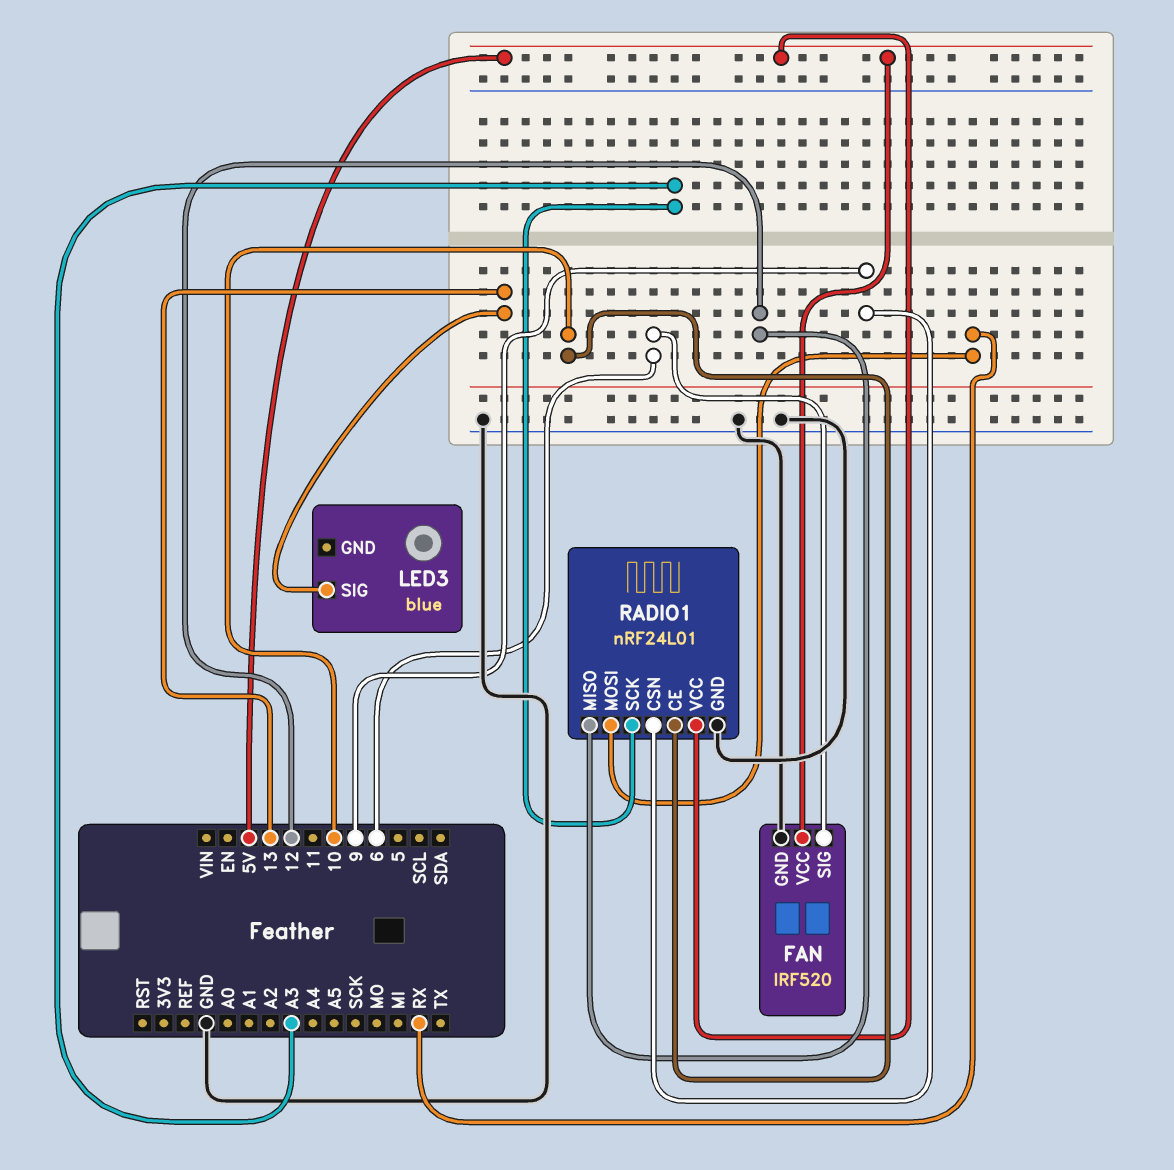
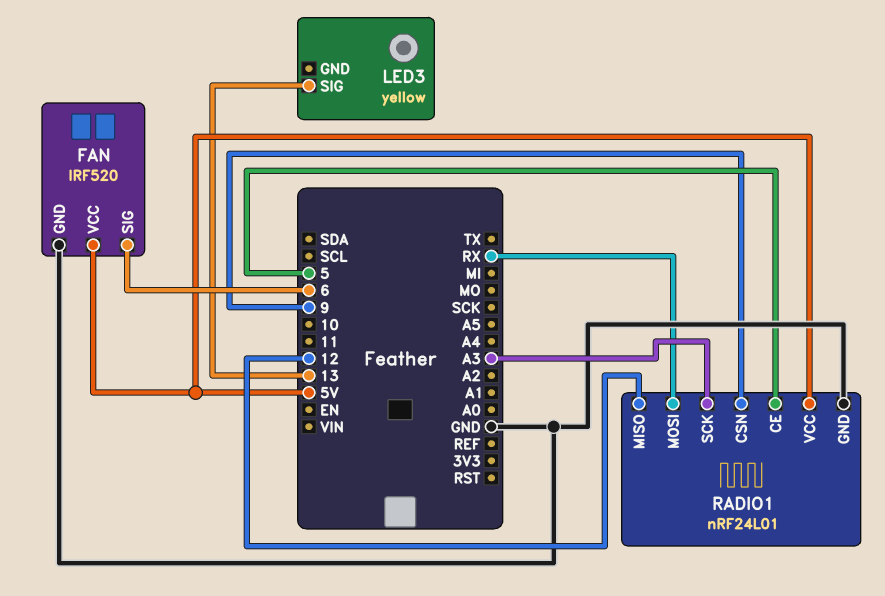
LED3: blue -> yellow
RADIO1 pin CE: 10 -> 5

